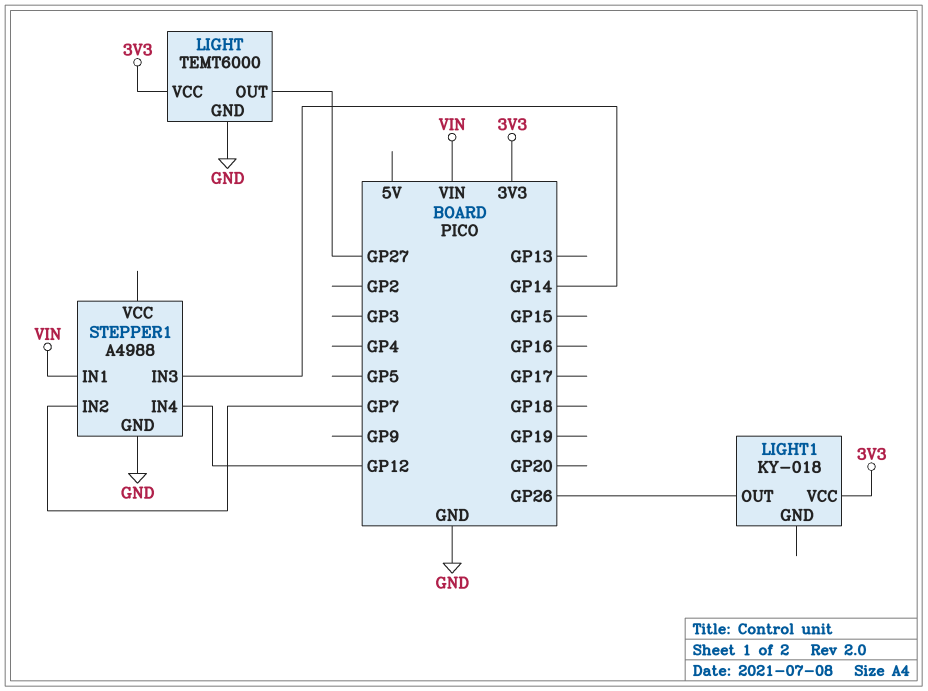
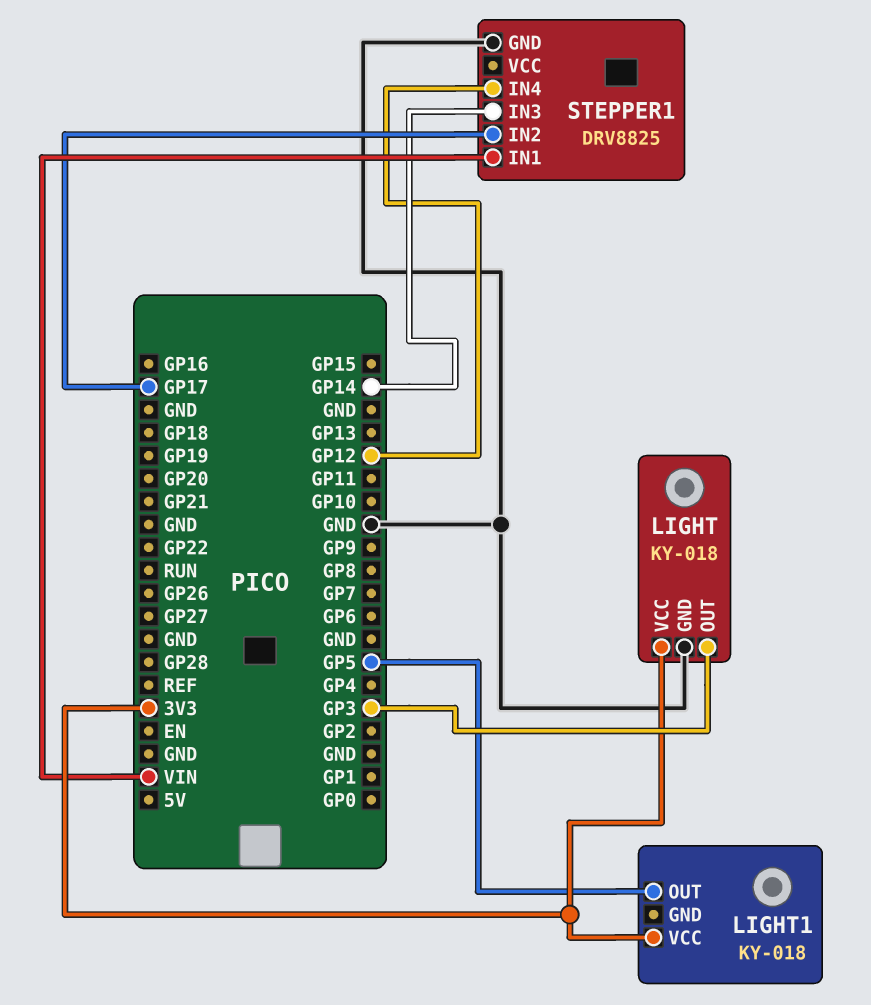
LIGHT: TEMT6000 -> KY-018
LIGHT pin OUT: GP27 -> GP3
LIGHT1 pin OUT: GP26 -> GP5
STEPPER1: A4988 -> DRV8825
STEPPER1 pin IN2: GP7 -> GP17

